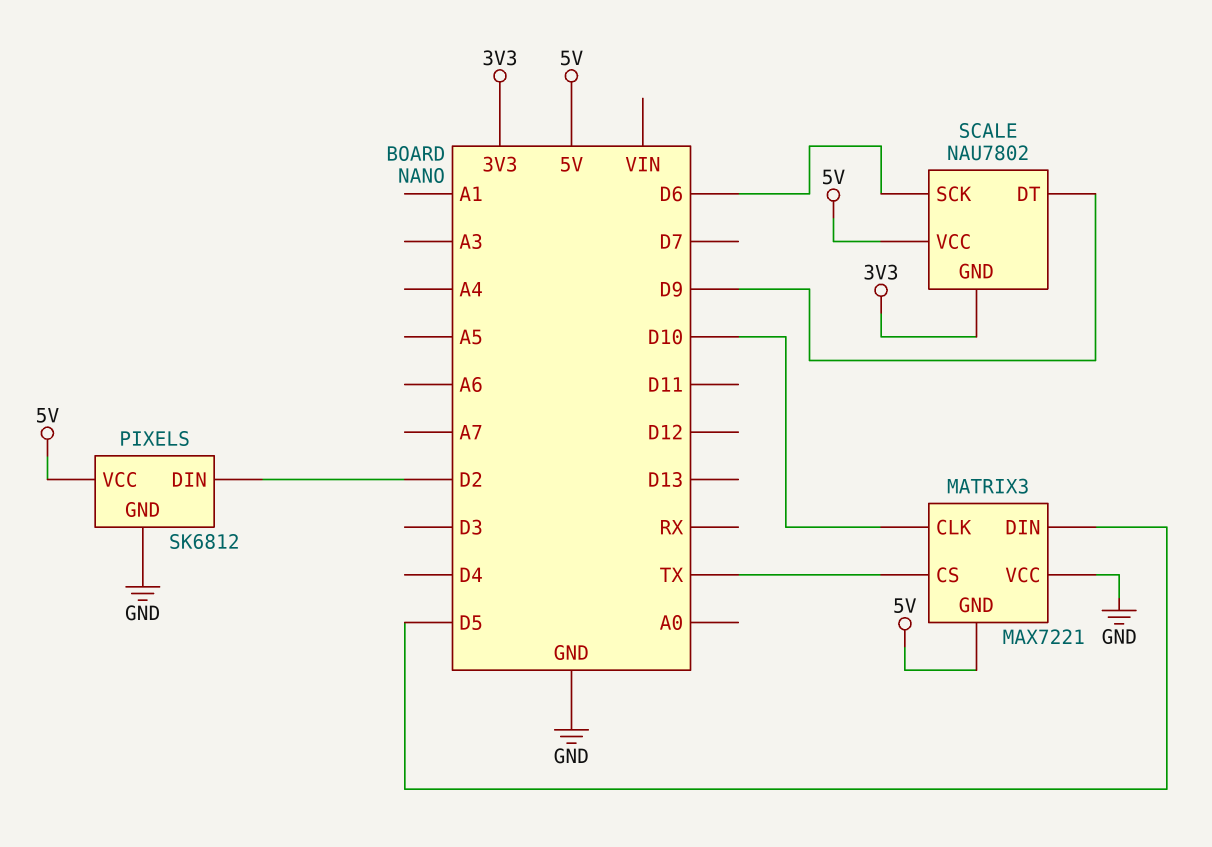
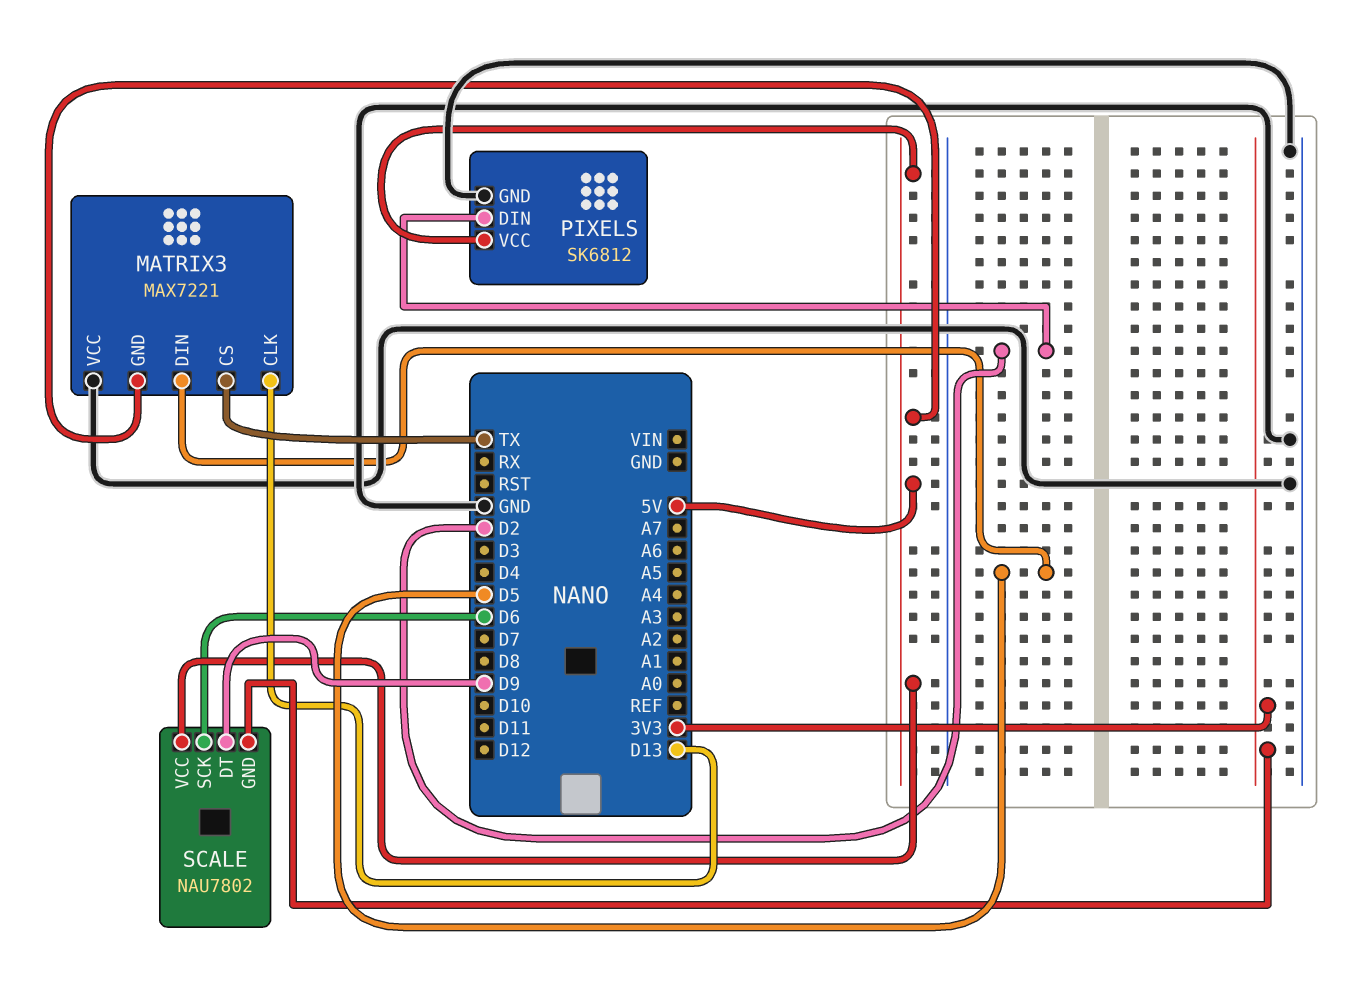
MATRIX3 pin CLK: D10 -> D13

